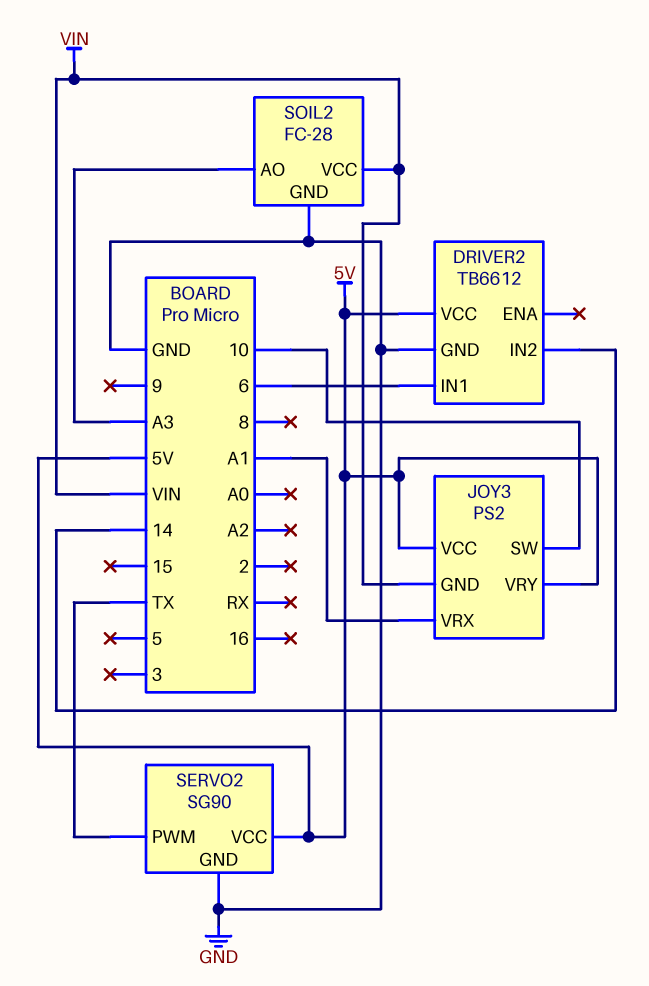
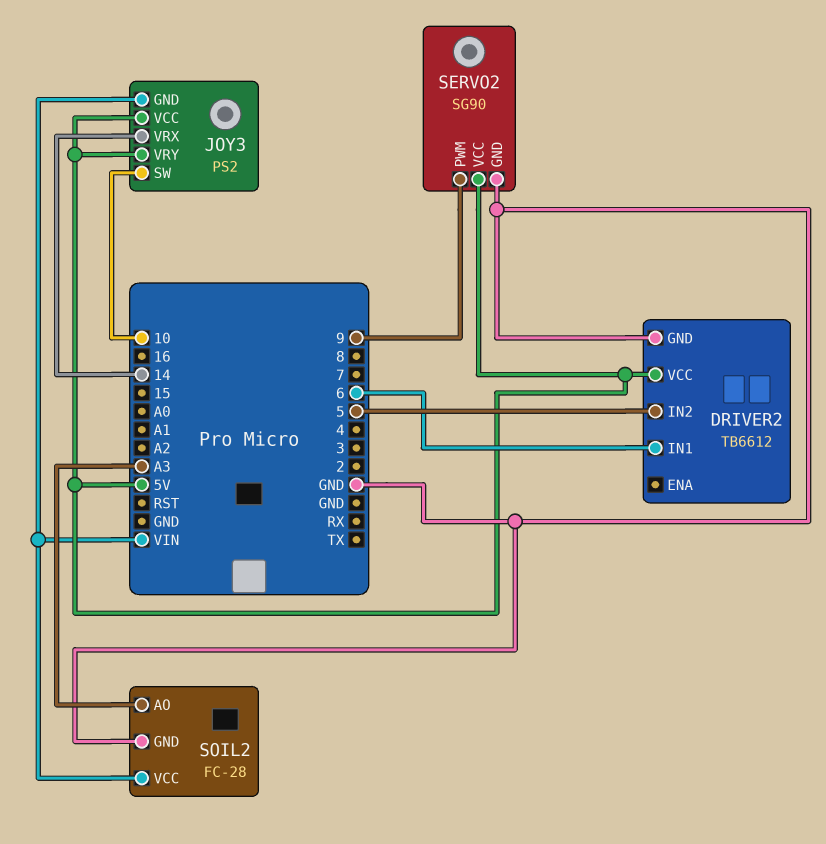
DRIVER2 pin IN2: 14 -> 5
JOY3 pin VRX: A1 -> 14
SERVO2 pin PWM: TX -> 9

